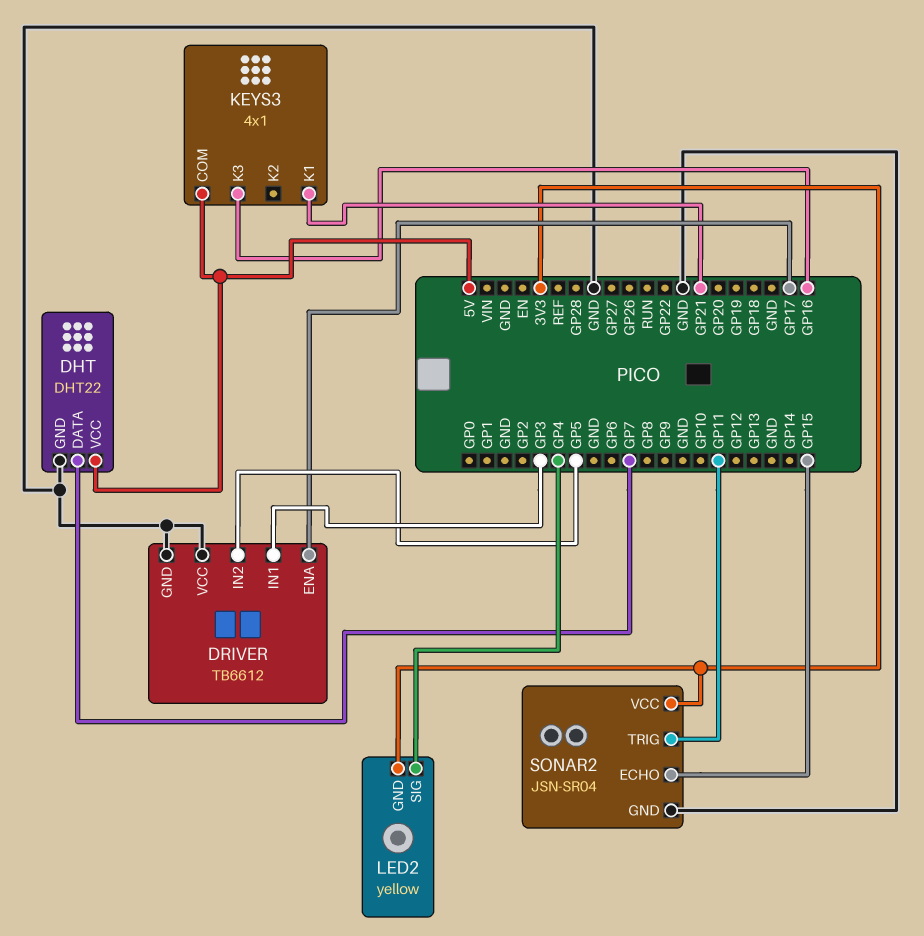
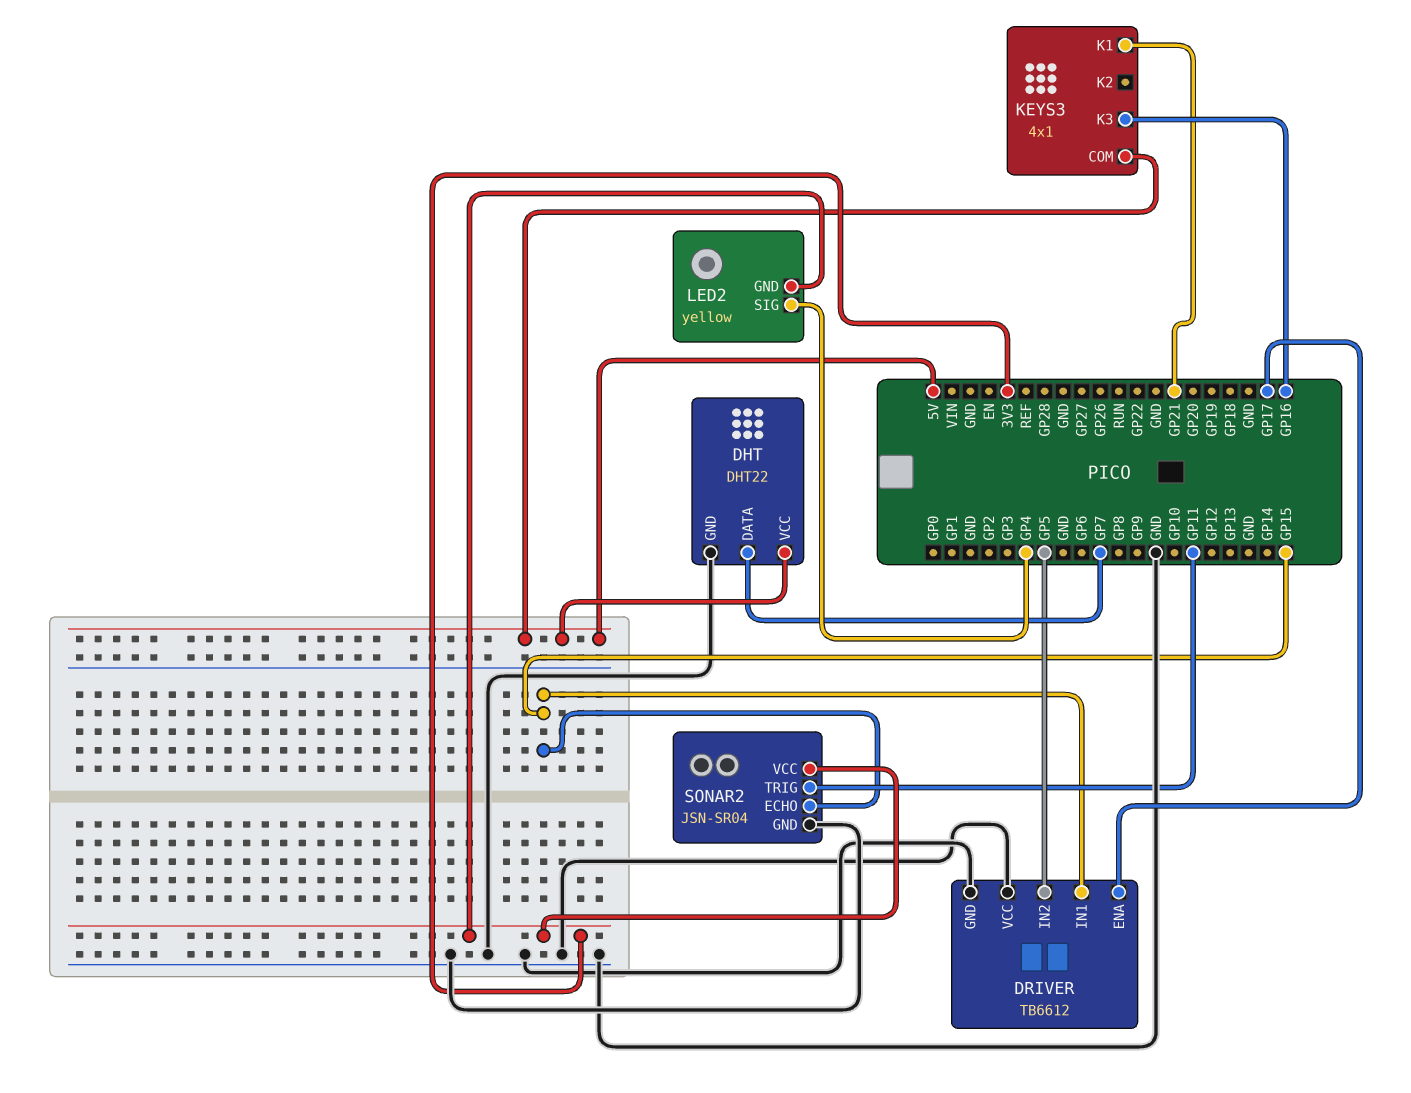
DRIVER pin IN1: GP3 -> GP15

